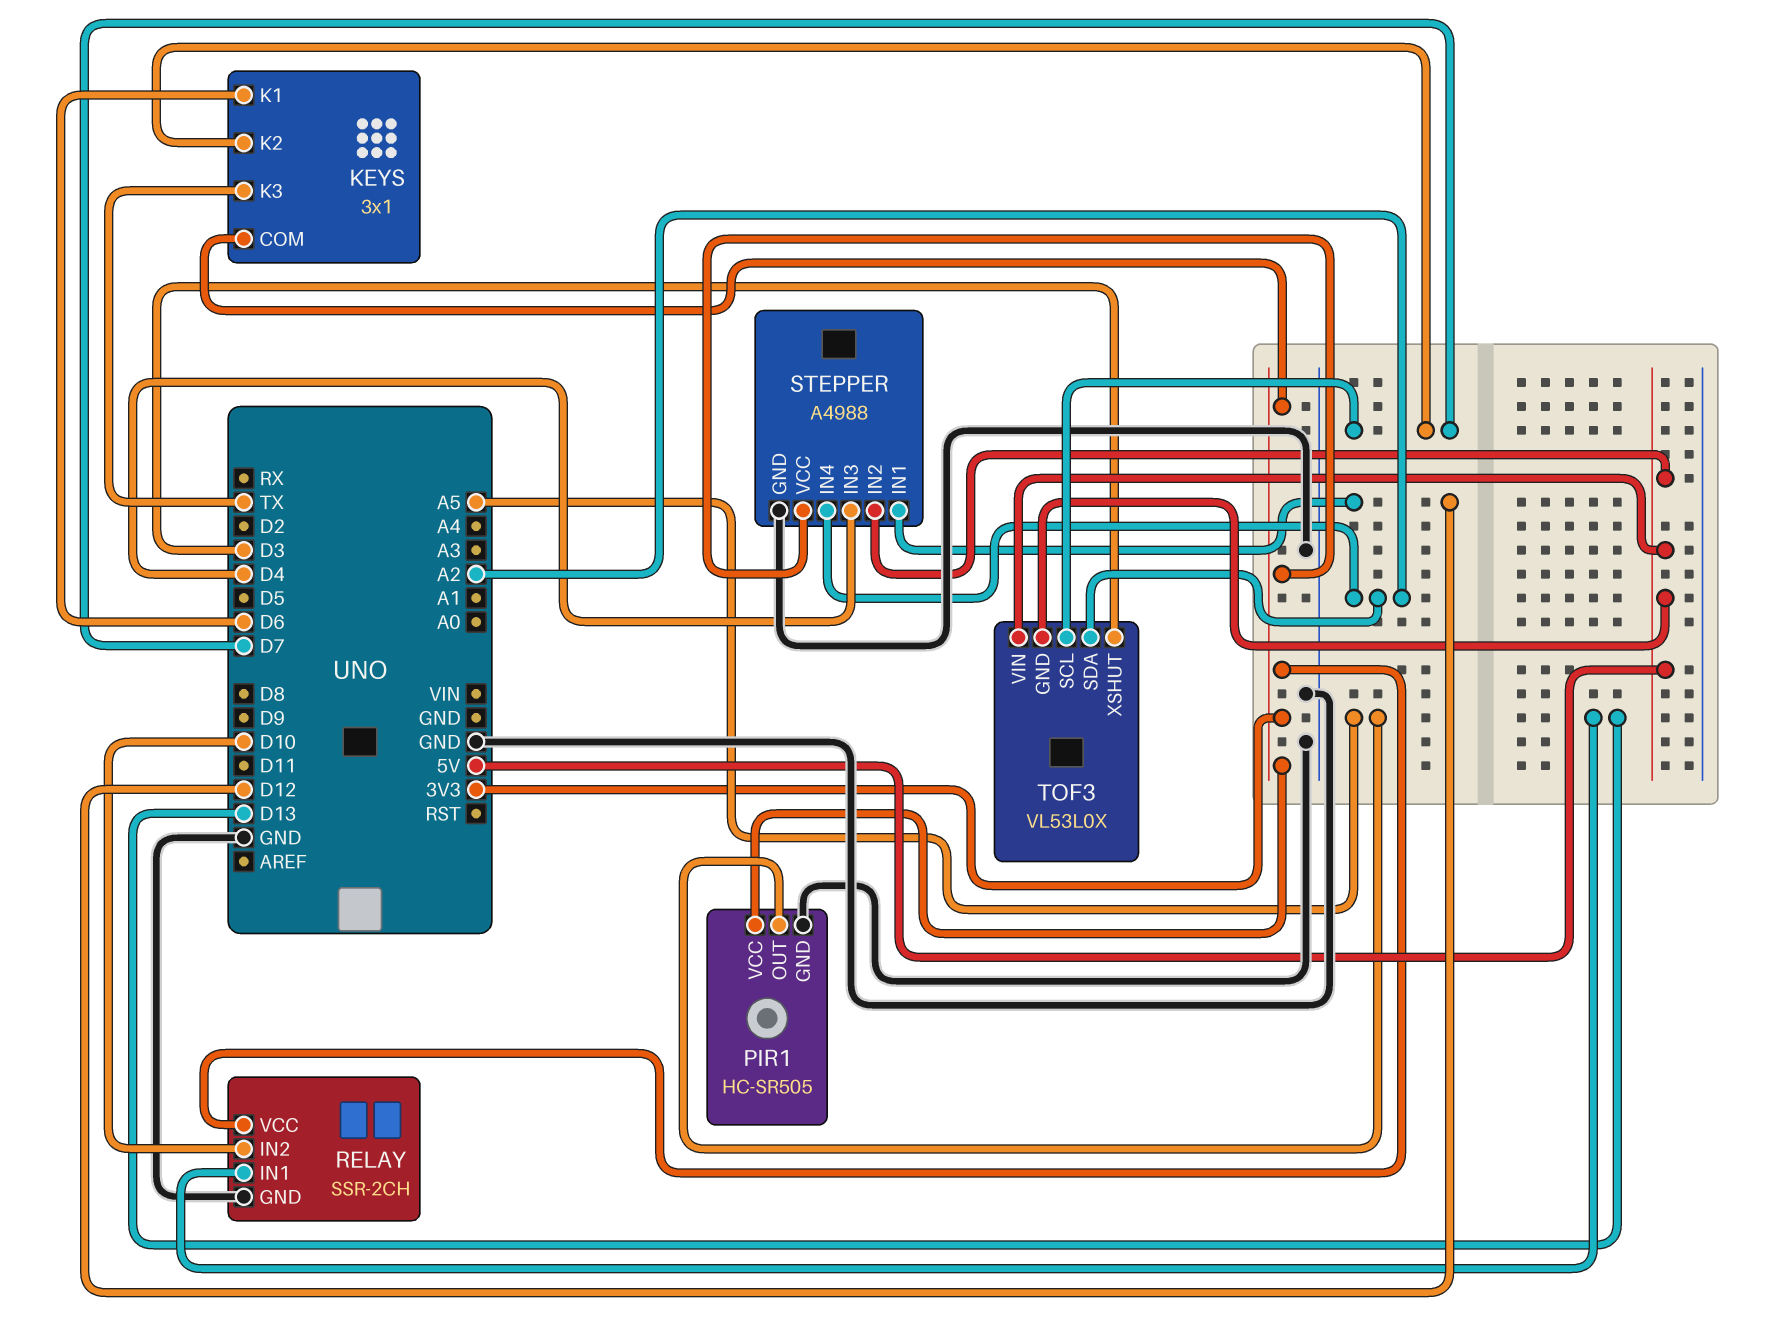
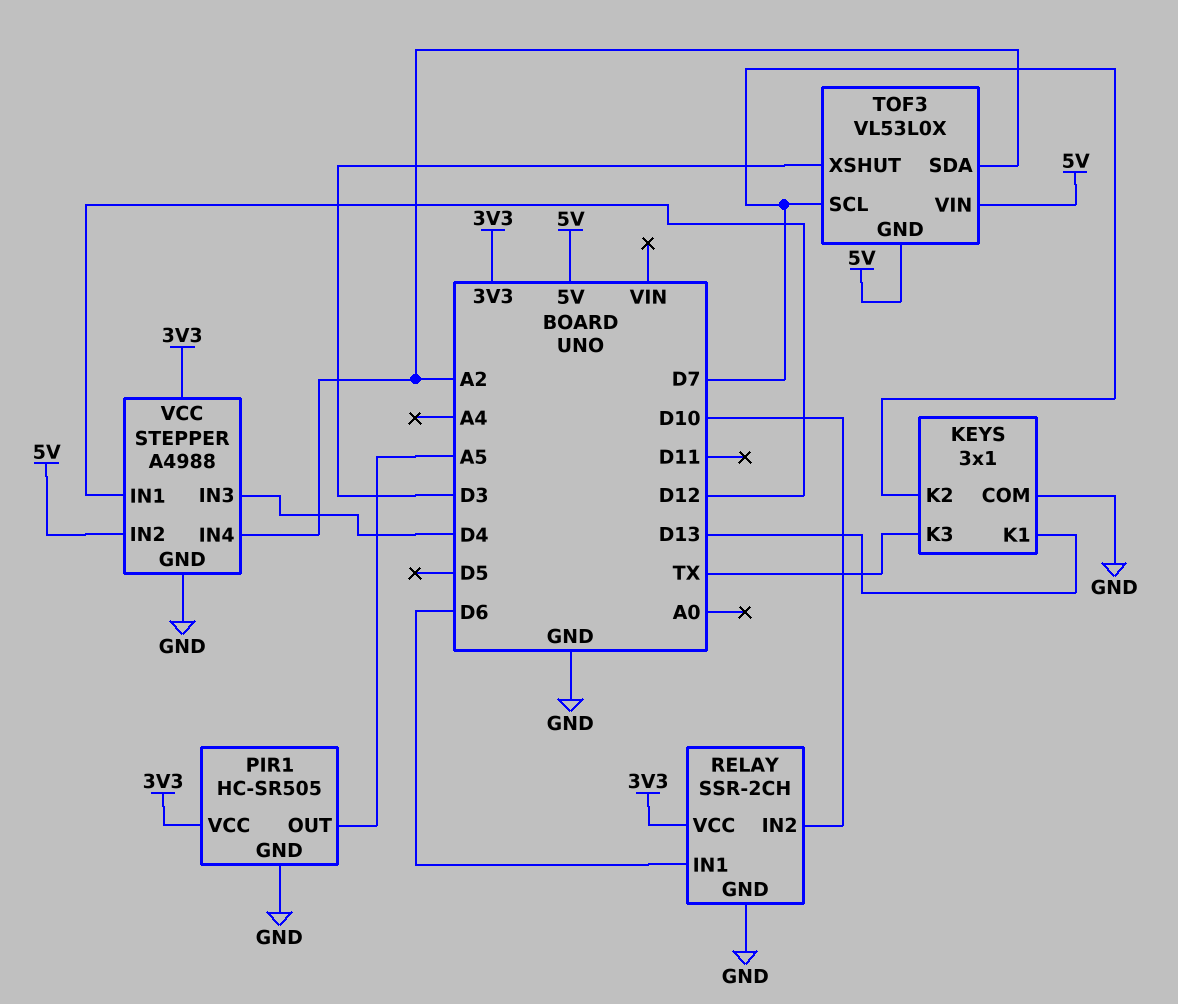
KEYS pin COM: 3V3 -> GND
KEYS pin K1: D6 -> D13
RELAY pin IN1: D13 -> D6

